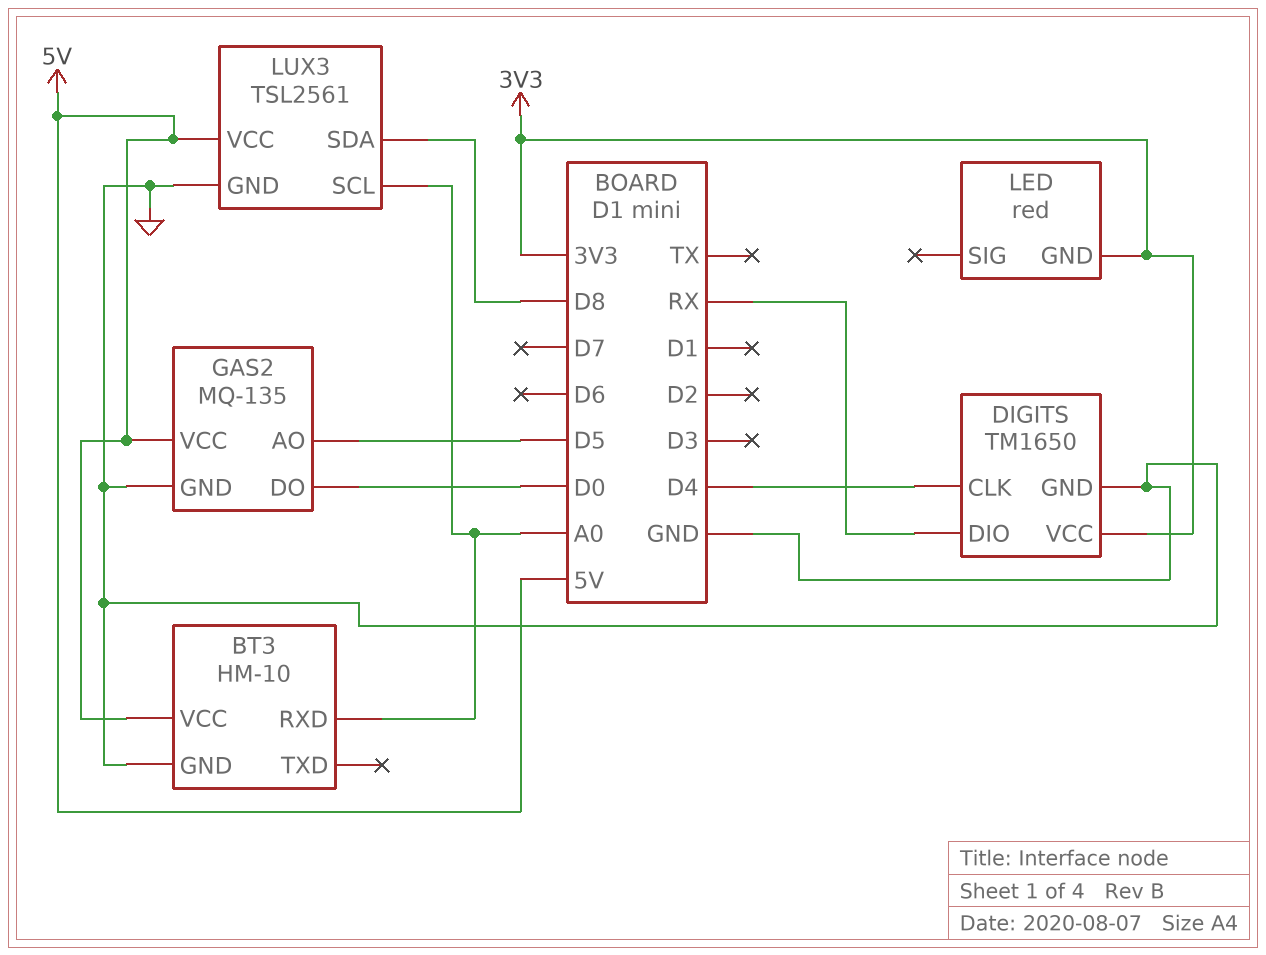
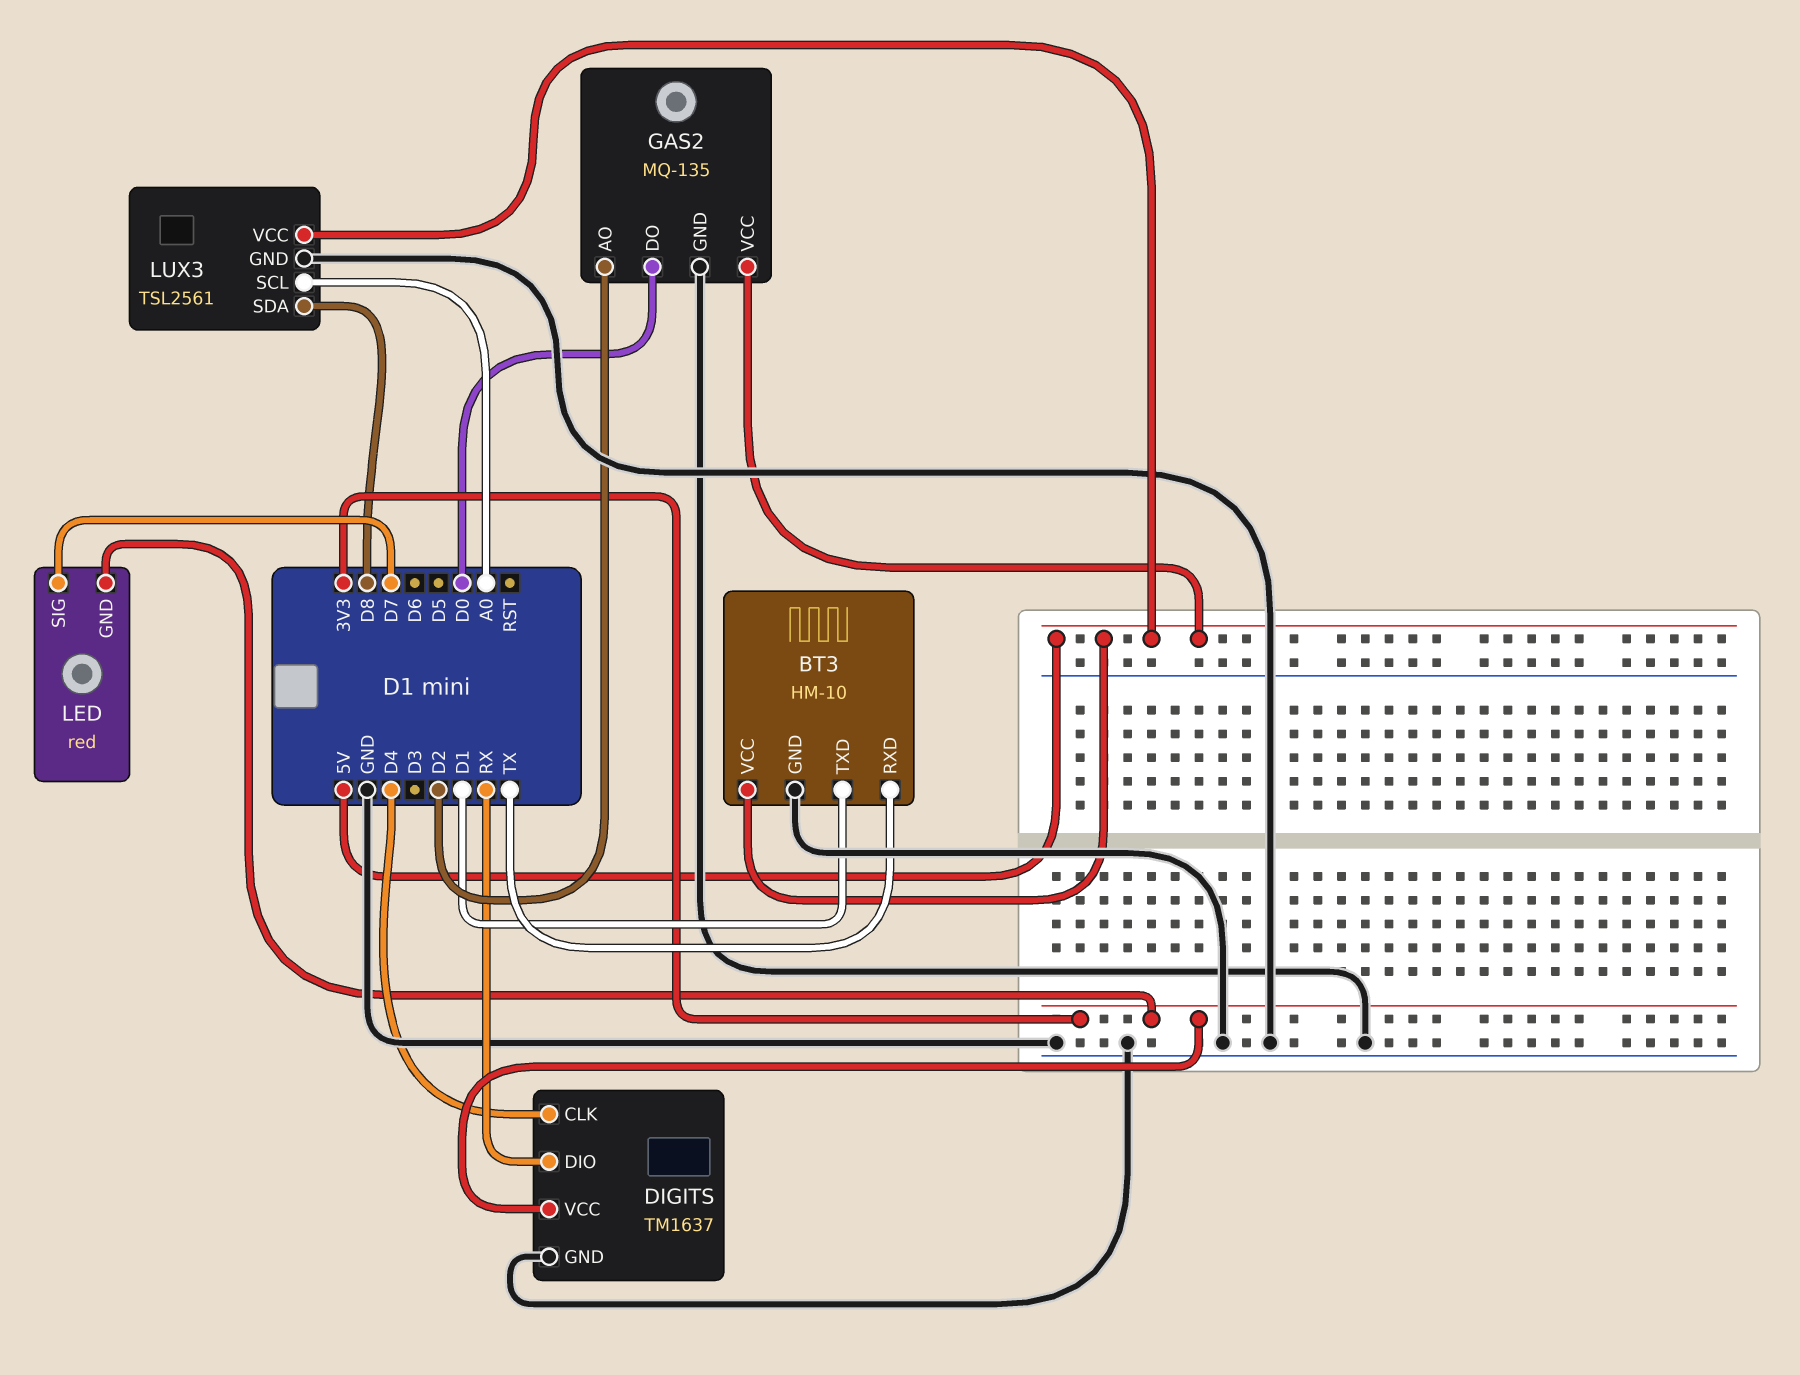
BT3 pin RXD: A0 -> TX
BT3 pin TXD: none -> D1
DIGITS: TM1650 -> TM1637
GAS2 pin AO: D5 -> D2
LED pin SIG: none -> D7

